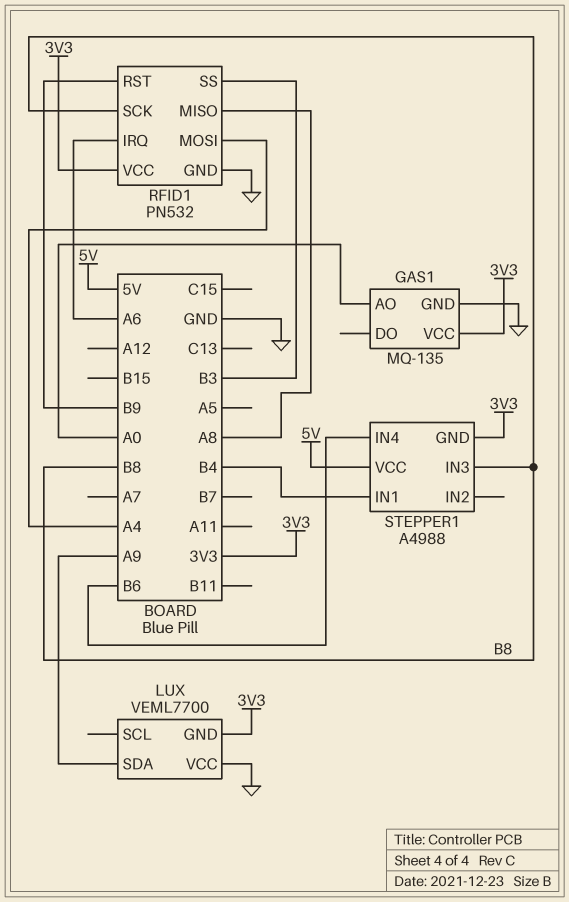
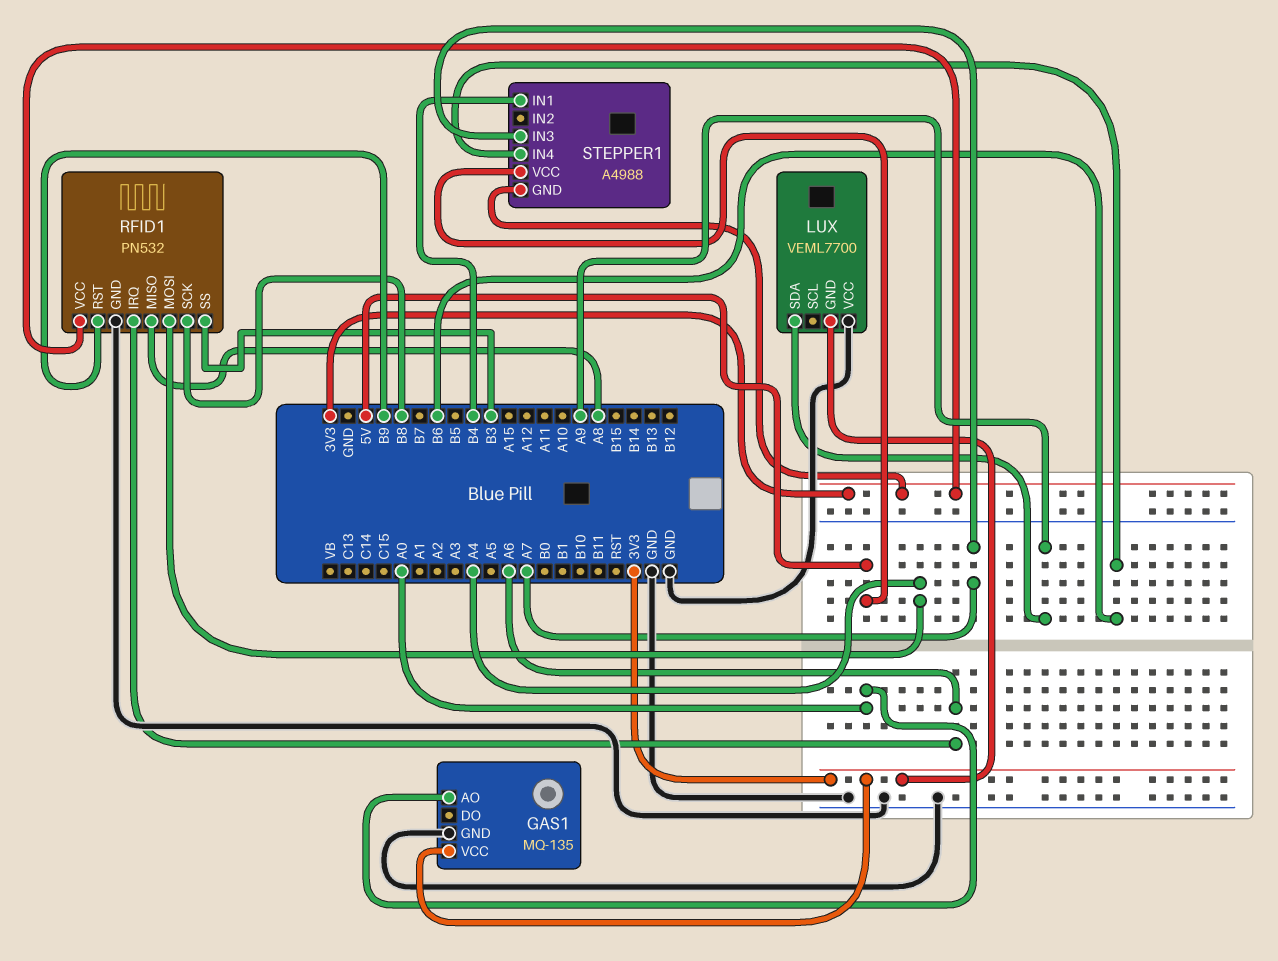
STEPPER1 pin IN3: B8 -> A7

